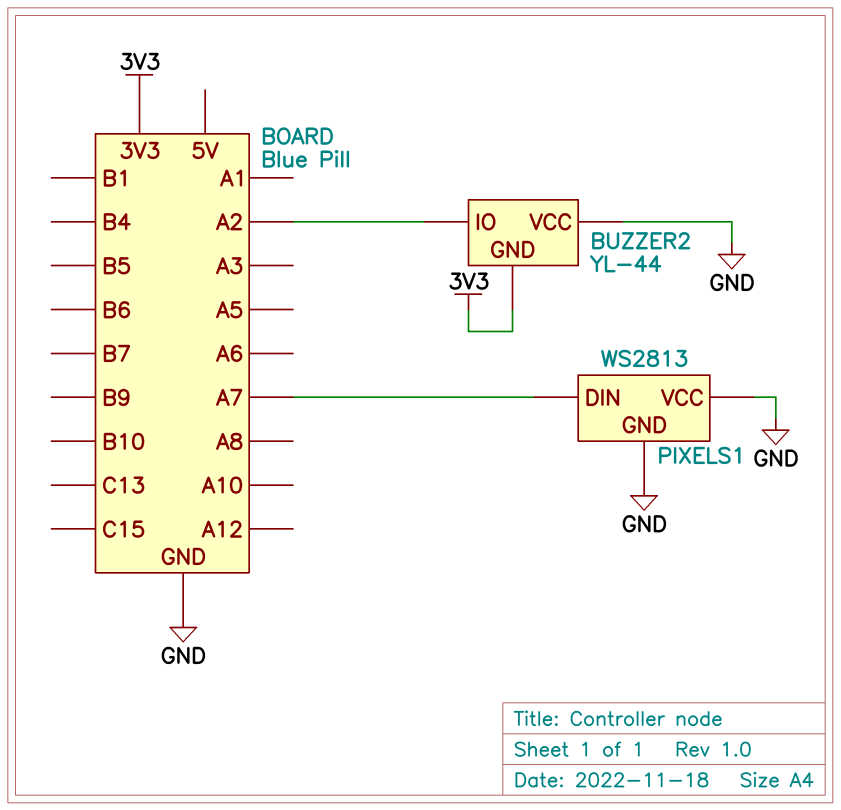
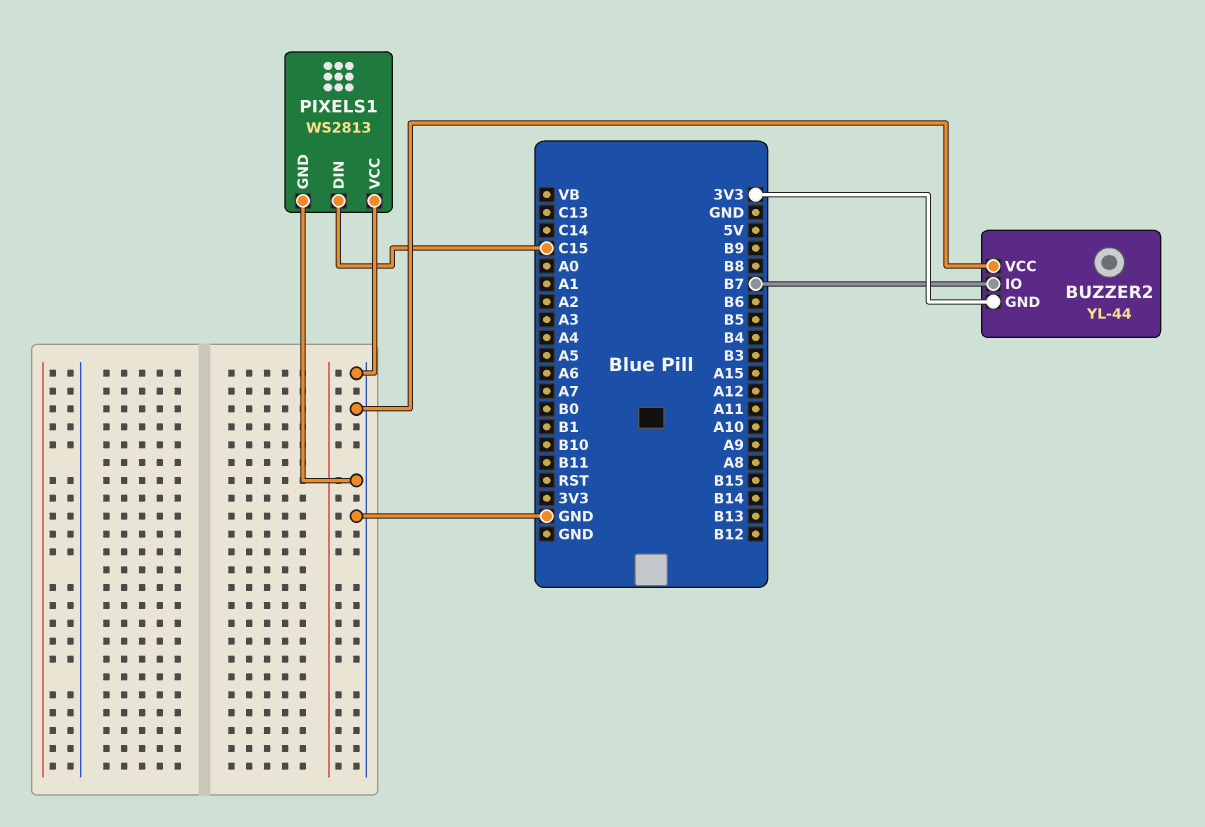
BUZZER2 pin IO: A2 -> B7
PIXELS1 pin DIN: A7 -> C15

